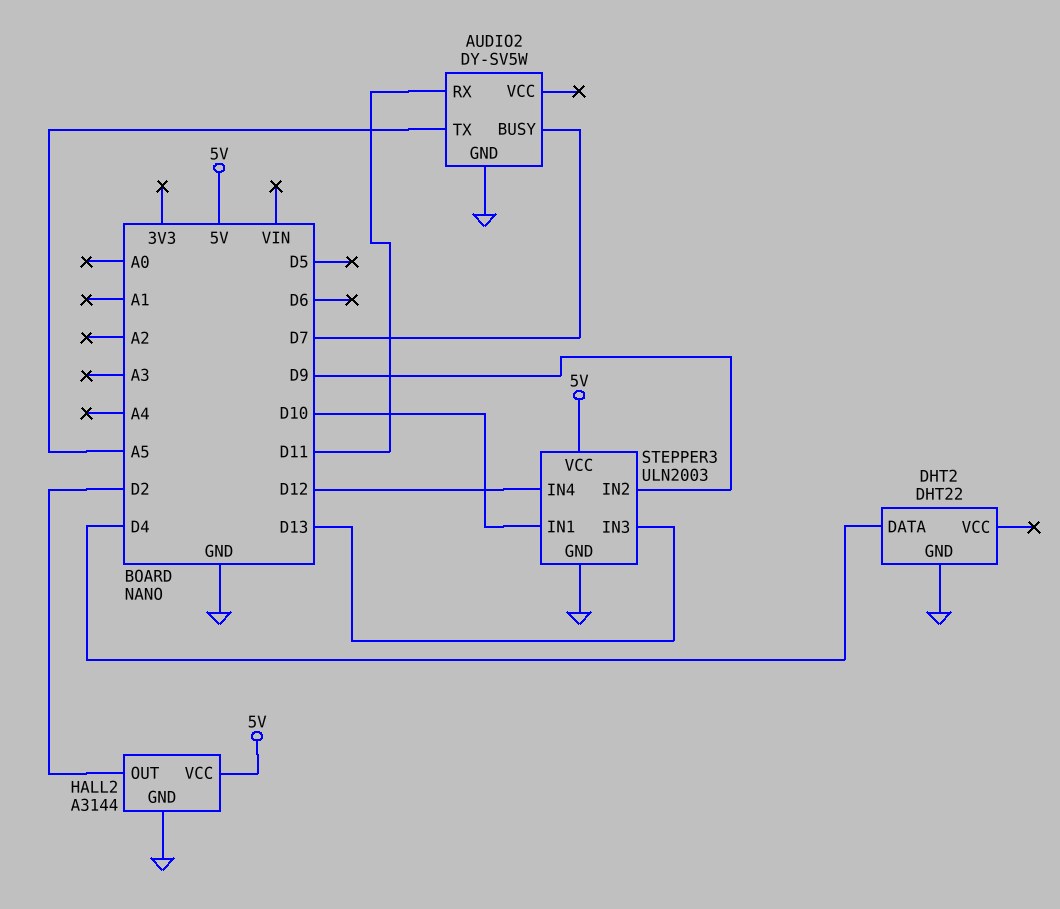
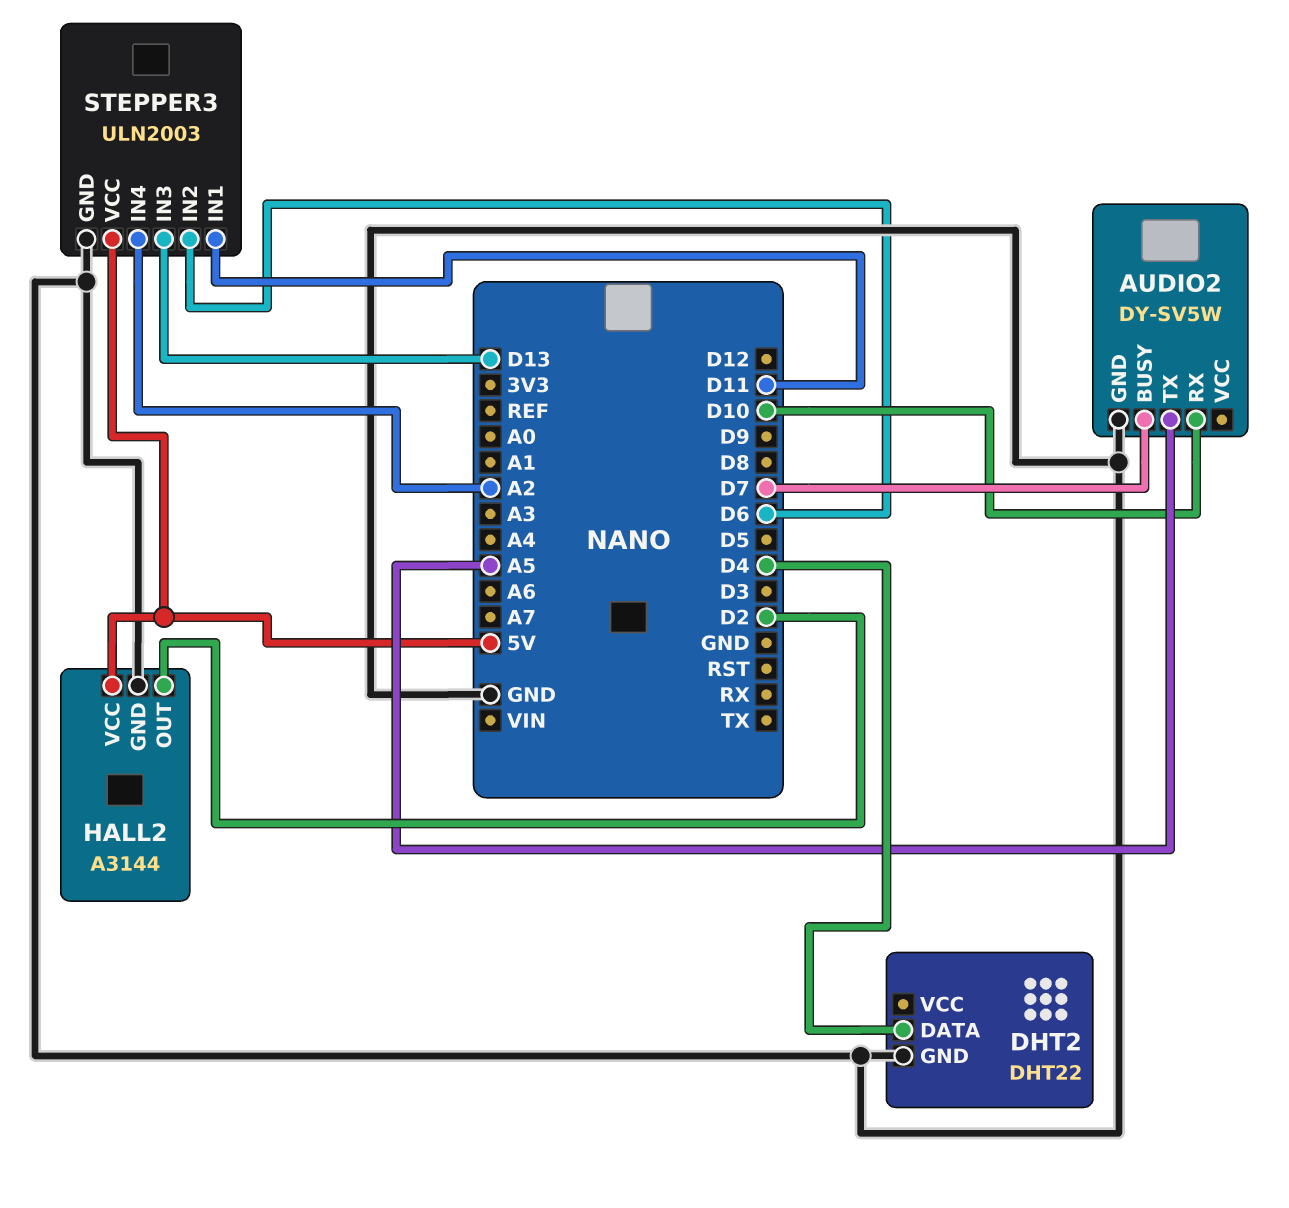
AUDIO2 pin RX: D11 -> D10
STEPPER3 pin IN1: D10 -> D11
STEPPER3 pin IN2: D9 -> D6
STEPPER3 pin IN4: D12 -> A2

